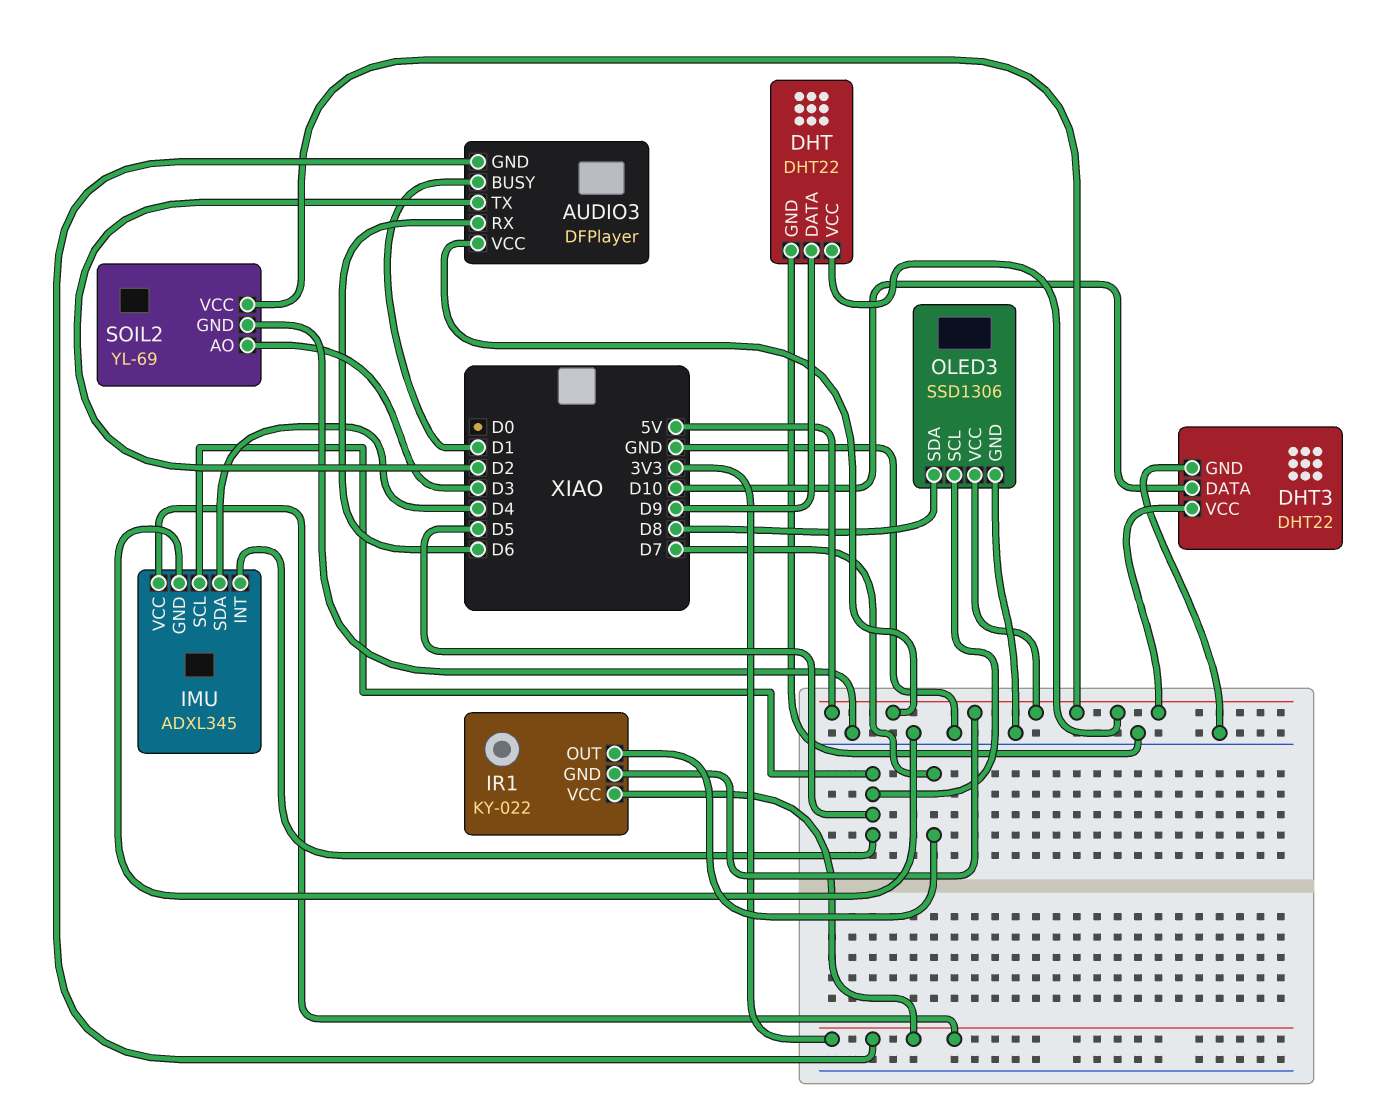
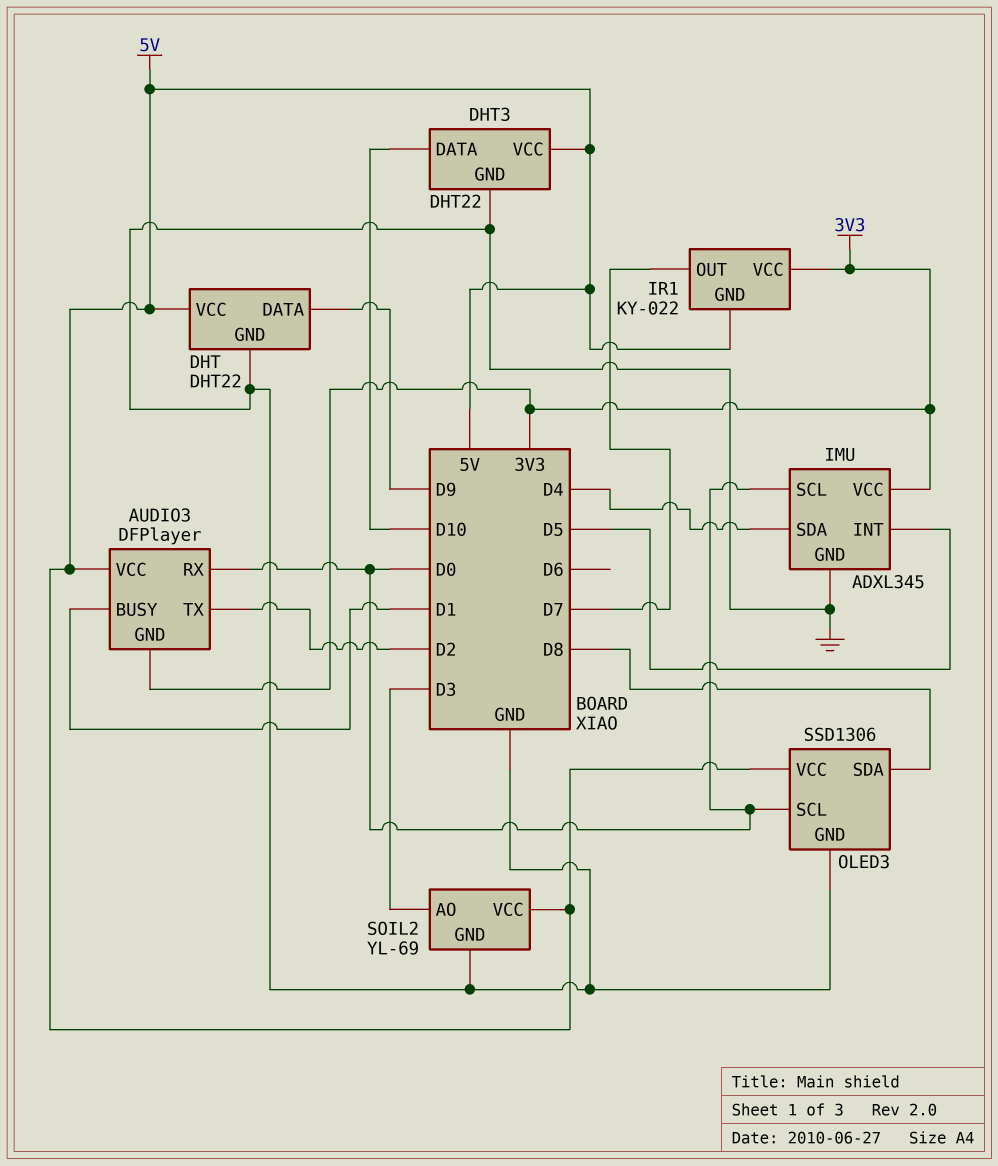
AUDIO3 pin RX: D6 -> D0
IMU pin SCL: D5 -> D0
OLED3 pin SCL: D5 -> D0

